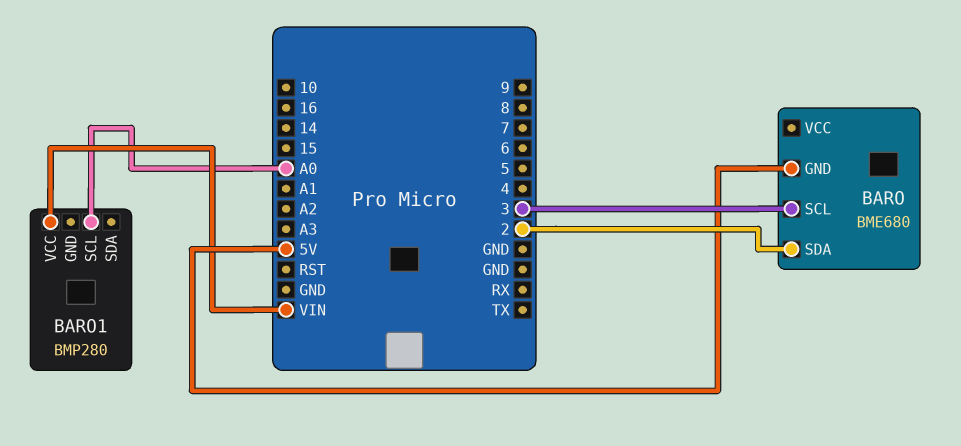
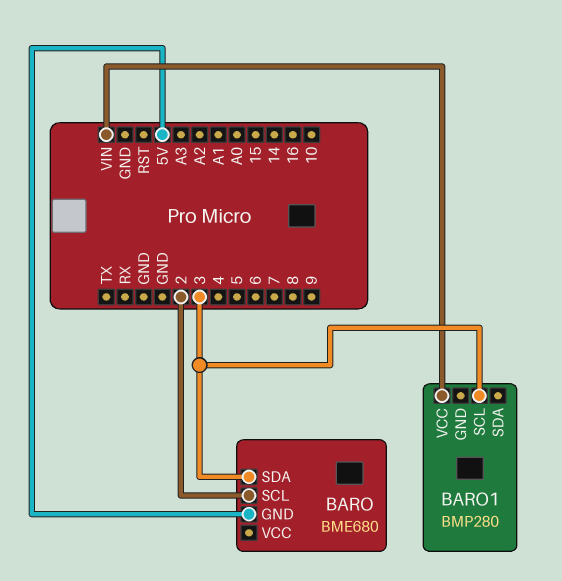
BARO pin SCL: 3 -> 2
BARO pin SDA: 2 -> 3
BARO1 pin SCL: A0 -> 3

